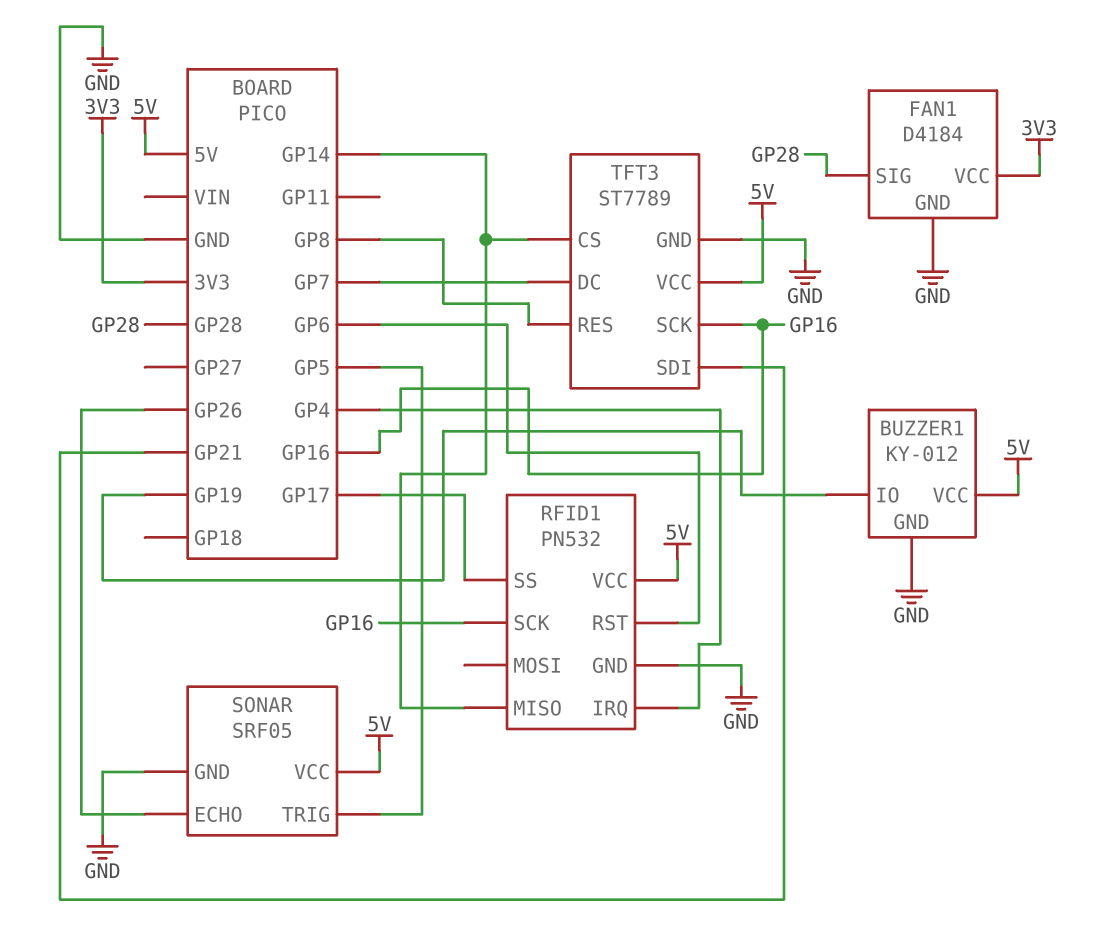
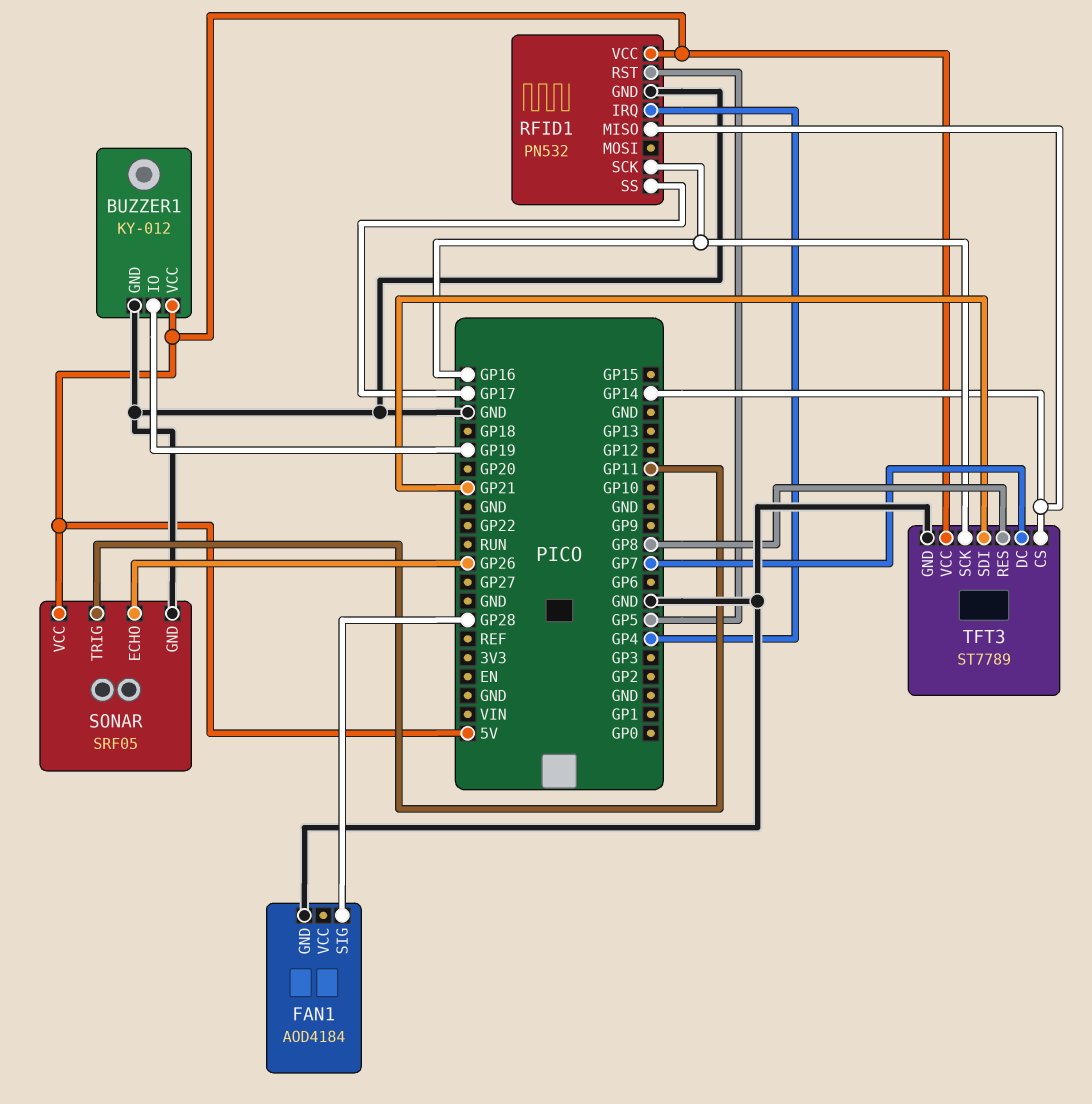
FAN1: D4184 -> AOD4184
FAN1 pin VCC: 3V3 -> none
RFID1 pin RST: GP6 -> GP5
SONAR pin TRIG: GP5 -> GP11

